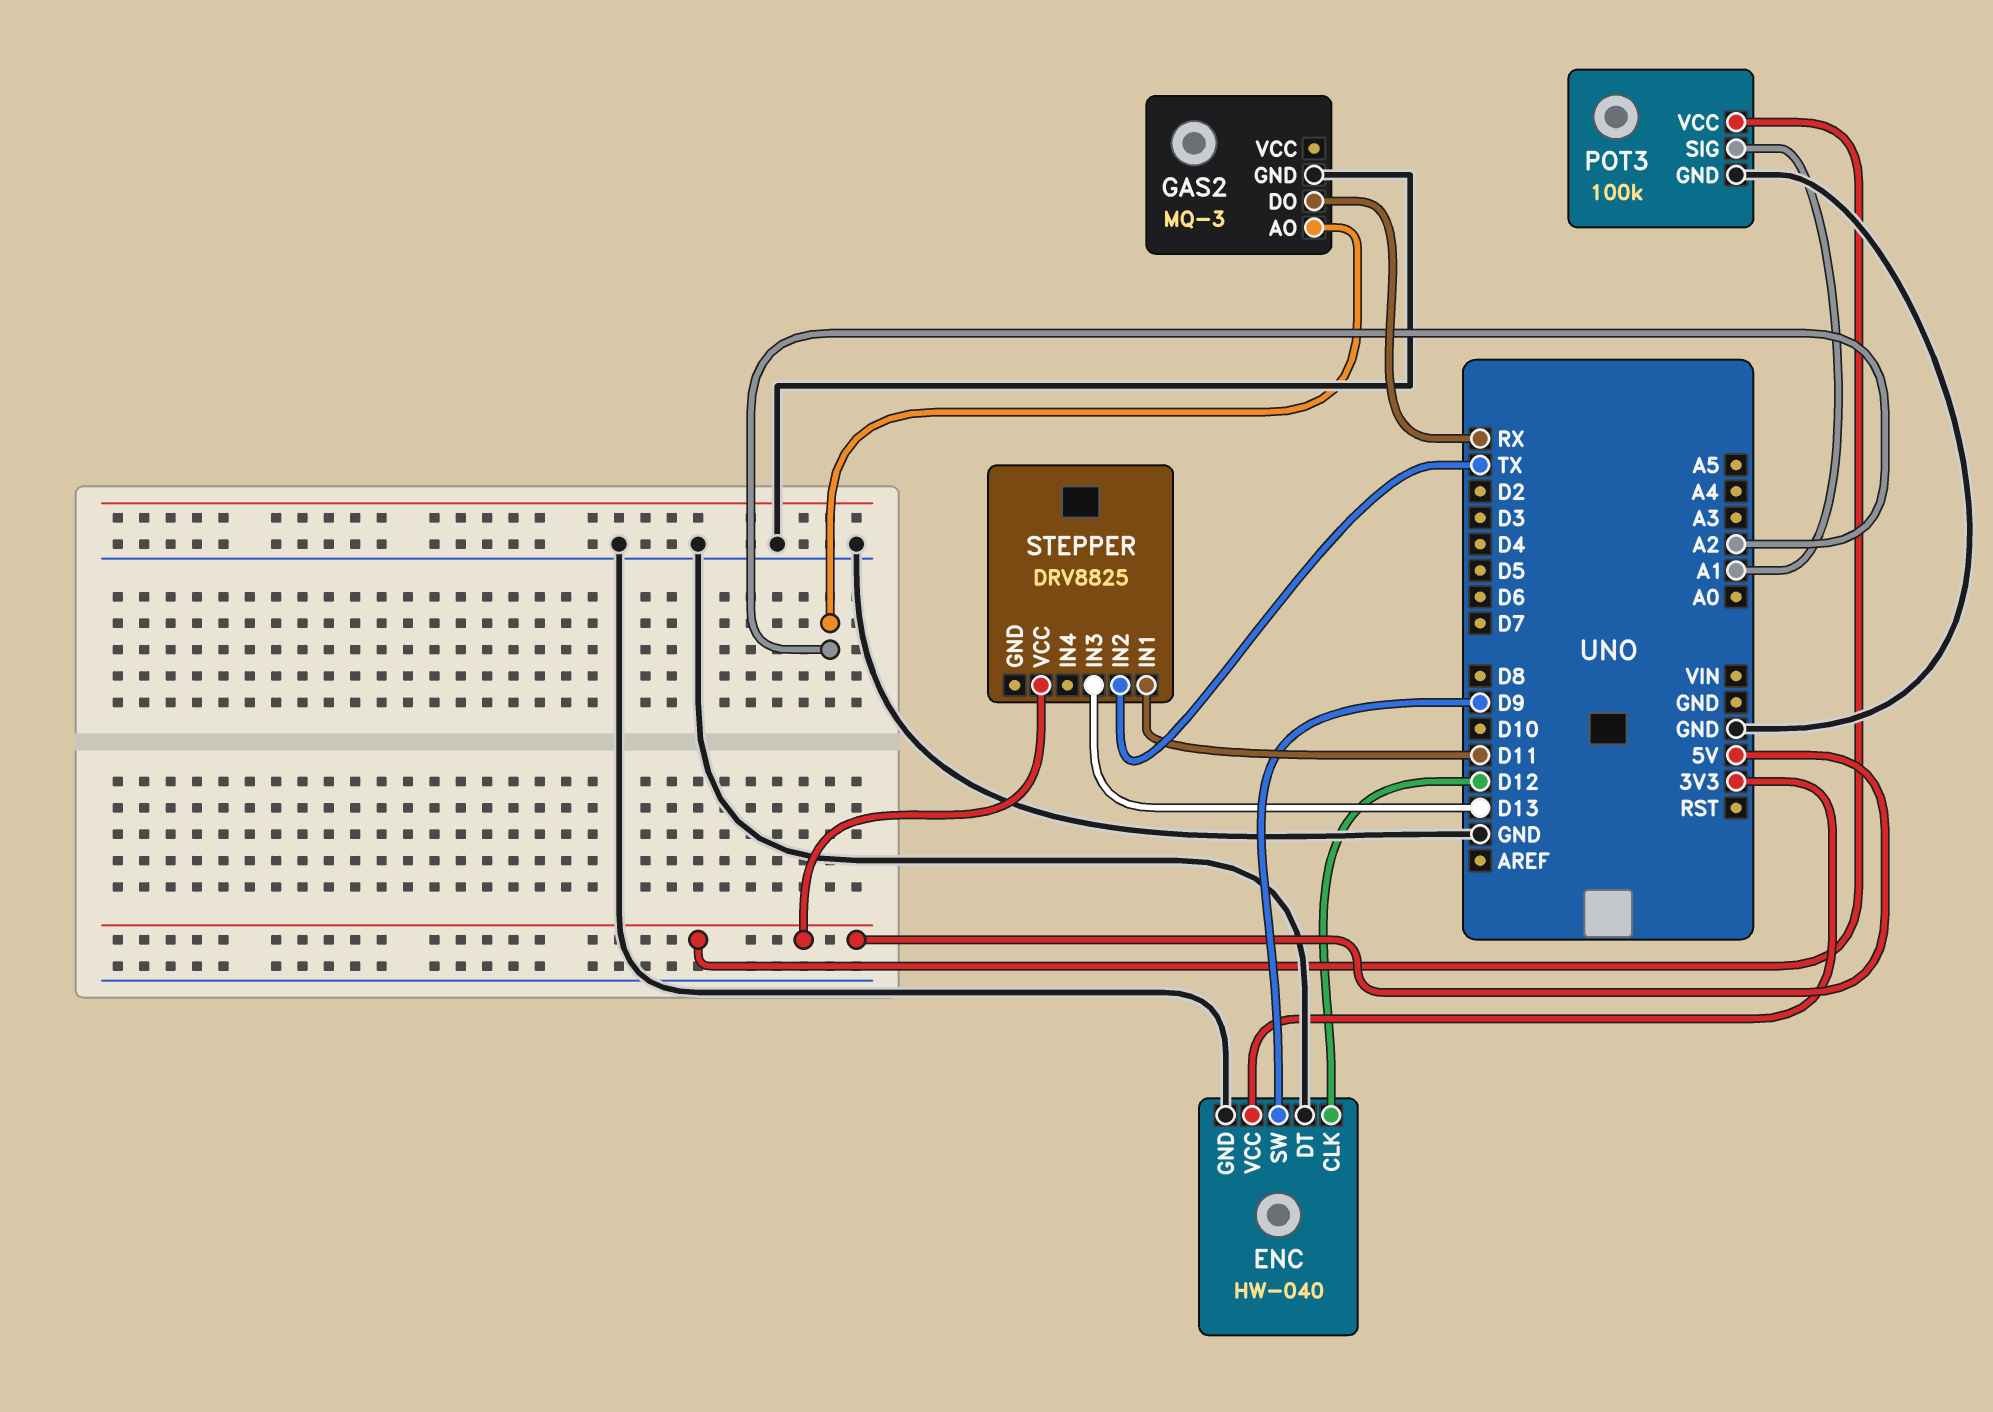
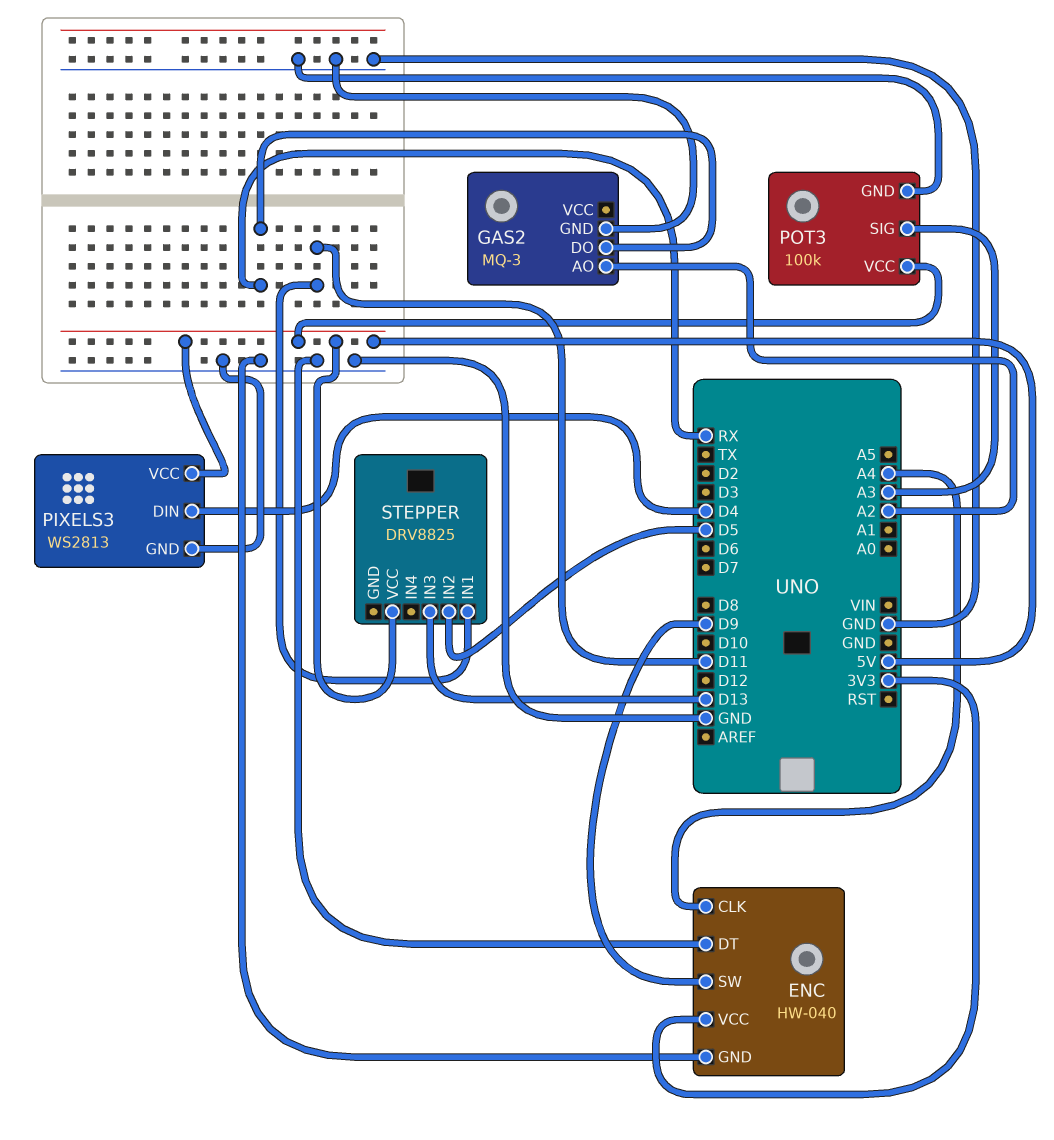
ENC pin CLK: D12 -> A4
PIXELS3: none -> WS2813
PIXELS3 pin DIN: none -> D4
PIXELS3 pin GND: none -> GND
PIXELS3 pin VCC: none -> 5V
POT3 pin SIG: A1 -> A3
STEPPER pin IN2: TX -> D5

